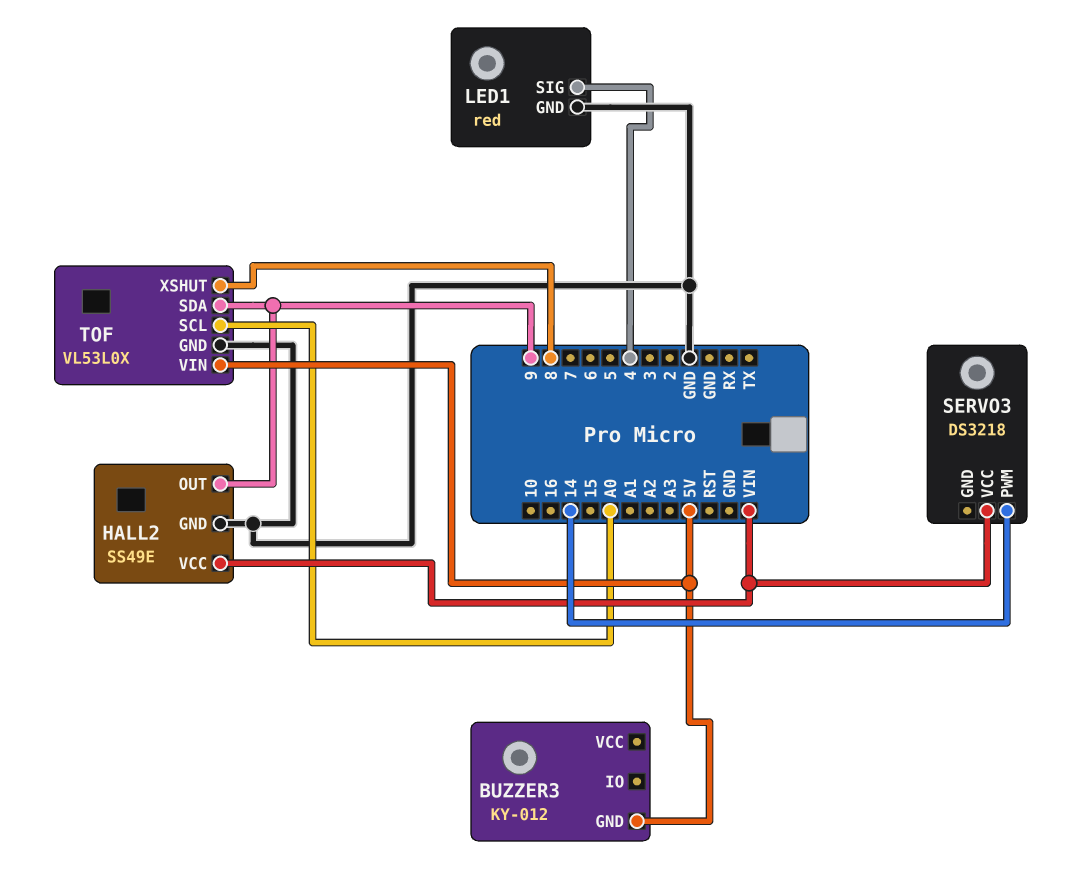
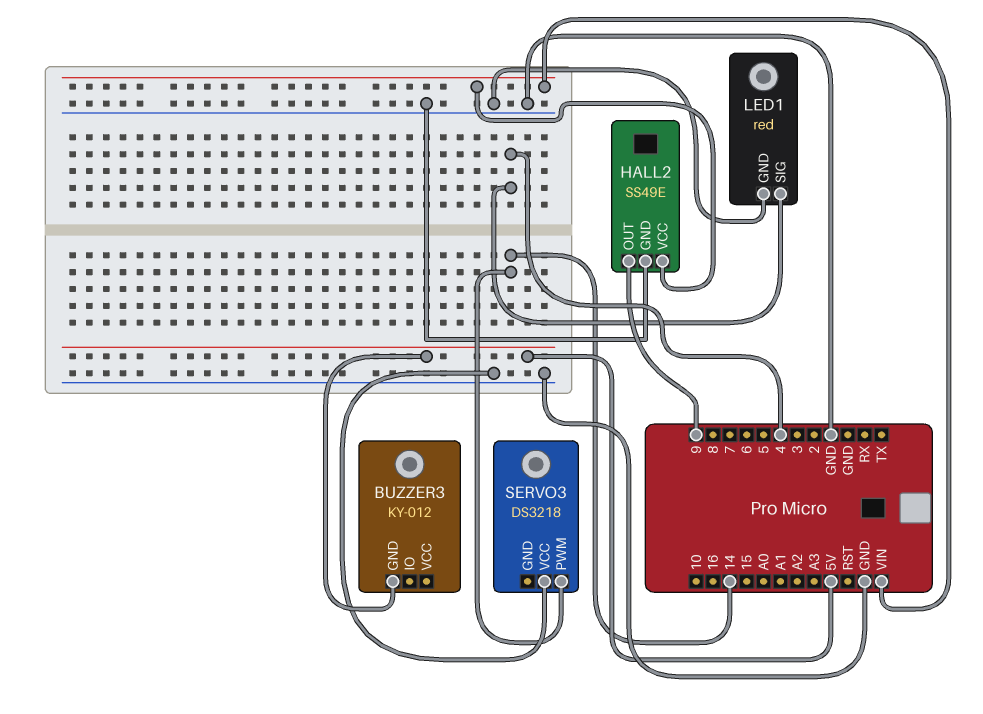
SERVO3 pin VCC: VIN -> GND
TOF: VL53L0X -> none
TOF pin GND: GND -> none
TOF pin SCL: A0 -> none
TOF pin SDA: 9 -> none
TOF pin VIN: 5V -> none
TOF pin XSHUT: 8 -> none

